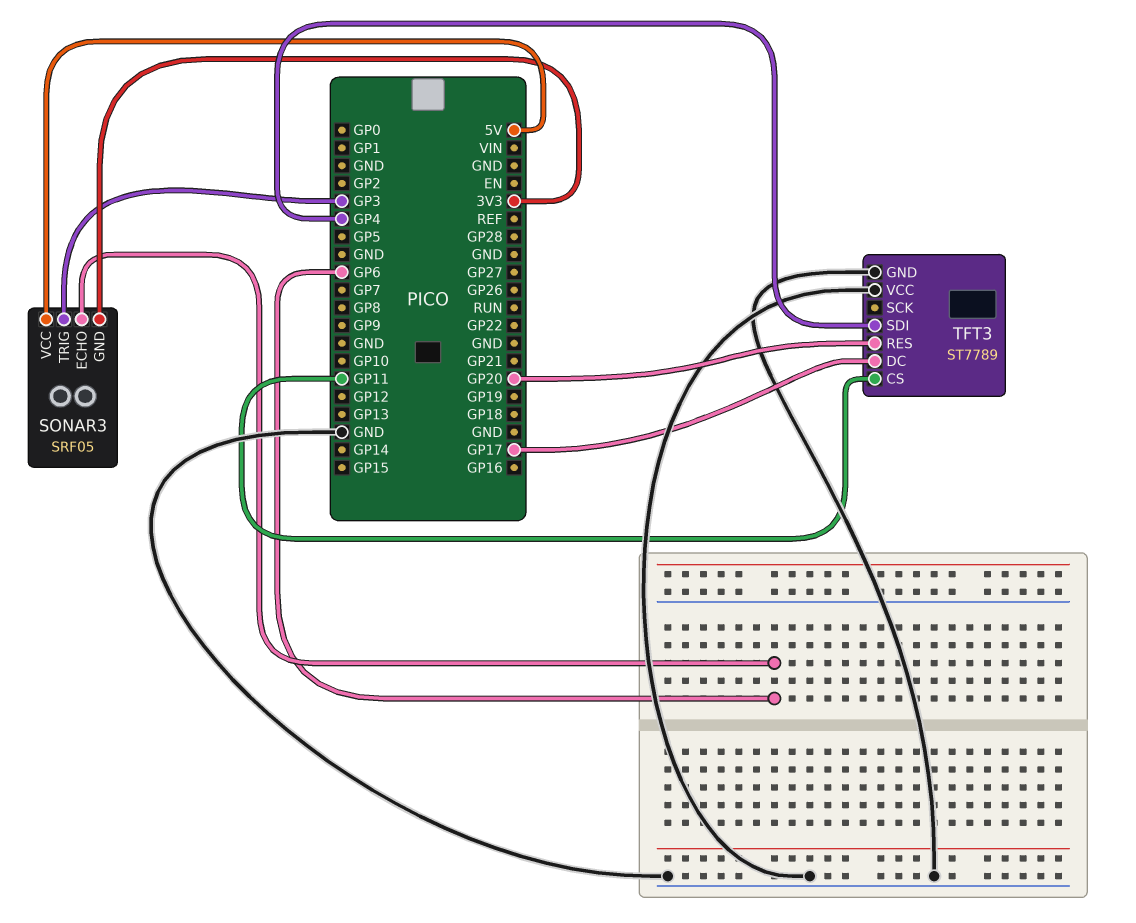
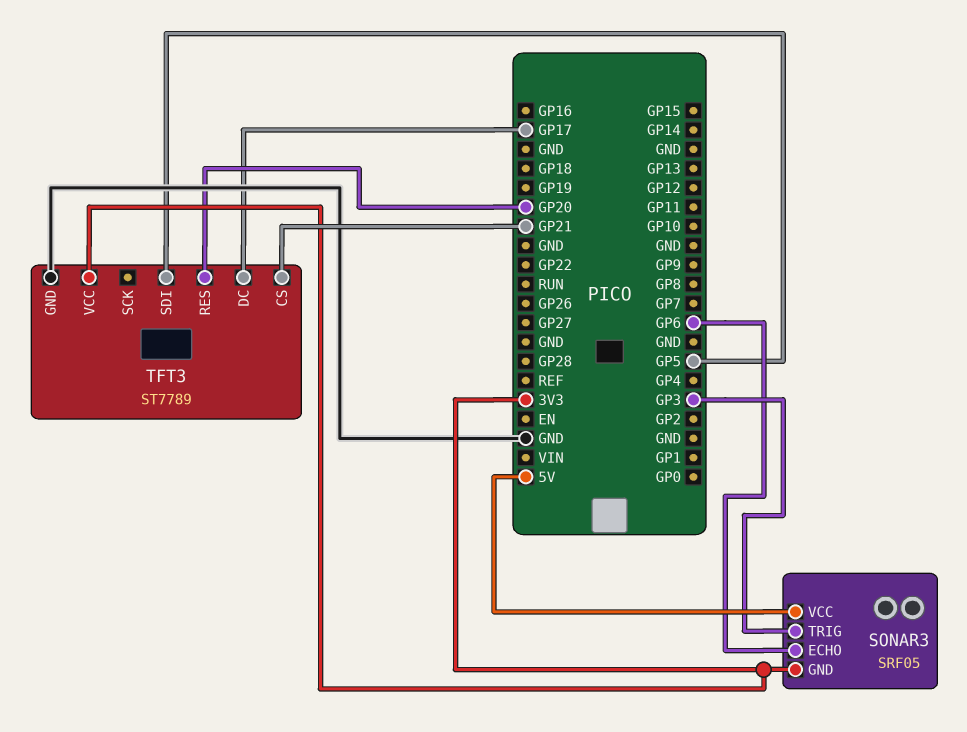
TFT3 pin CS: GP11 -> GP21
TFT3 pin SDI: GP4 -> GP5
TFT3 pin VCC: GND -> 3V3

